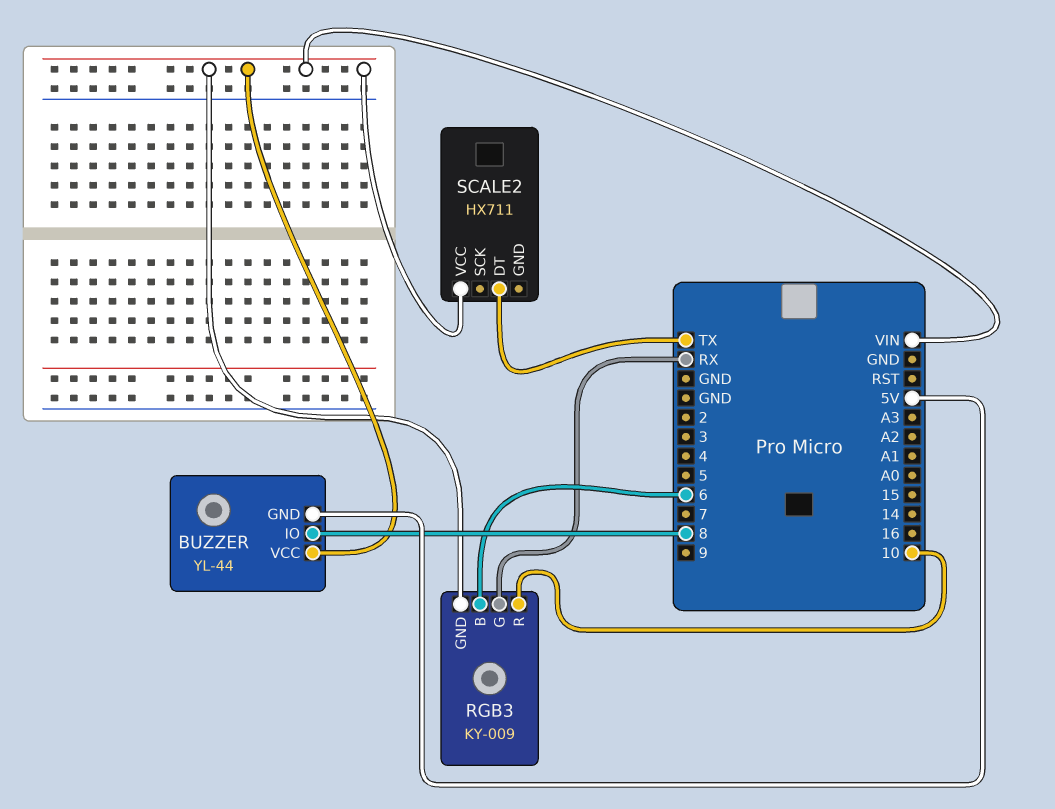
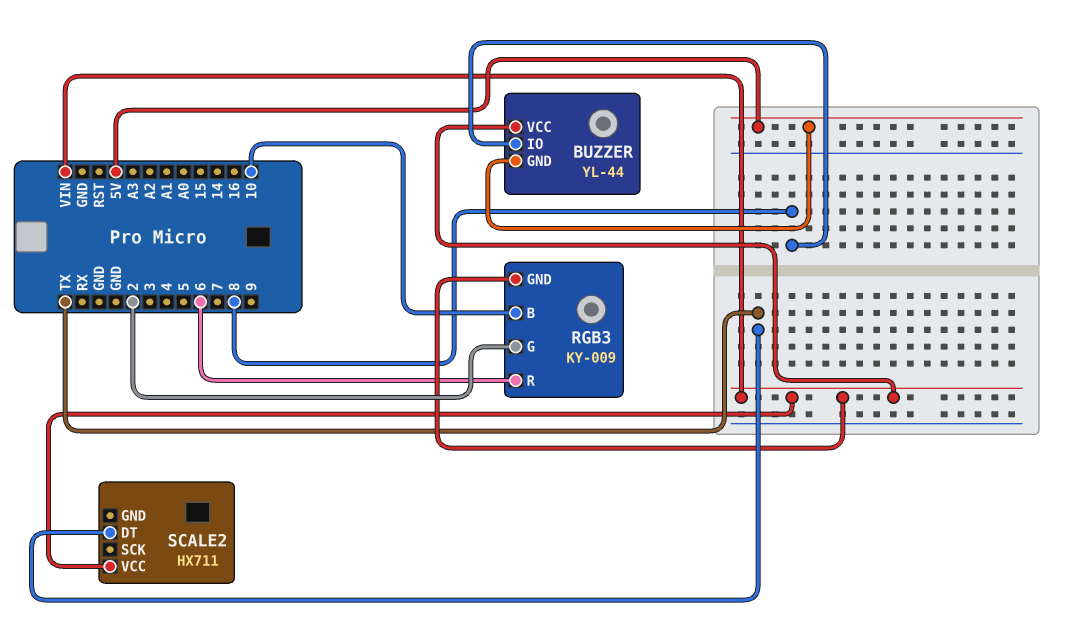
RGB3 pin B: 6 -> 10
RGB3 pin G: RX -> 2
RGB3 pin R: 10 -> 6

